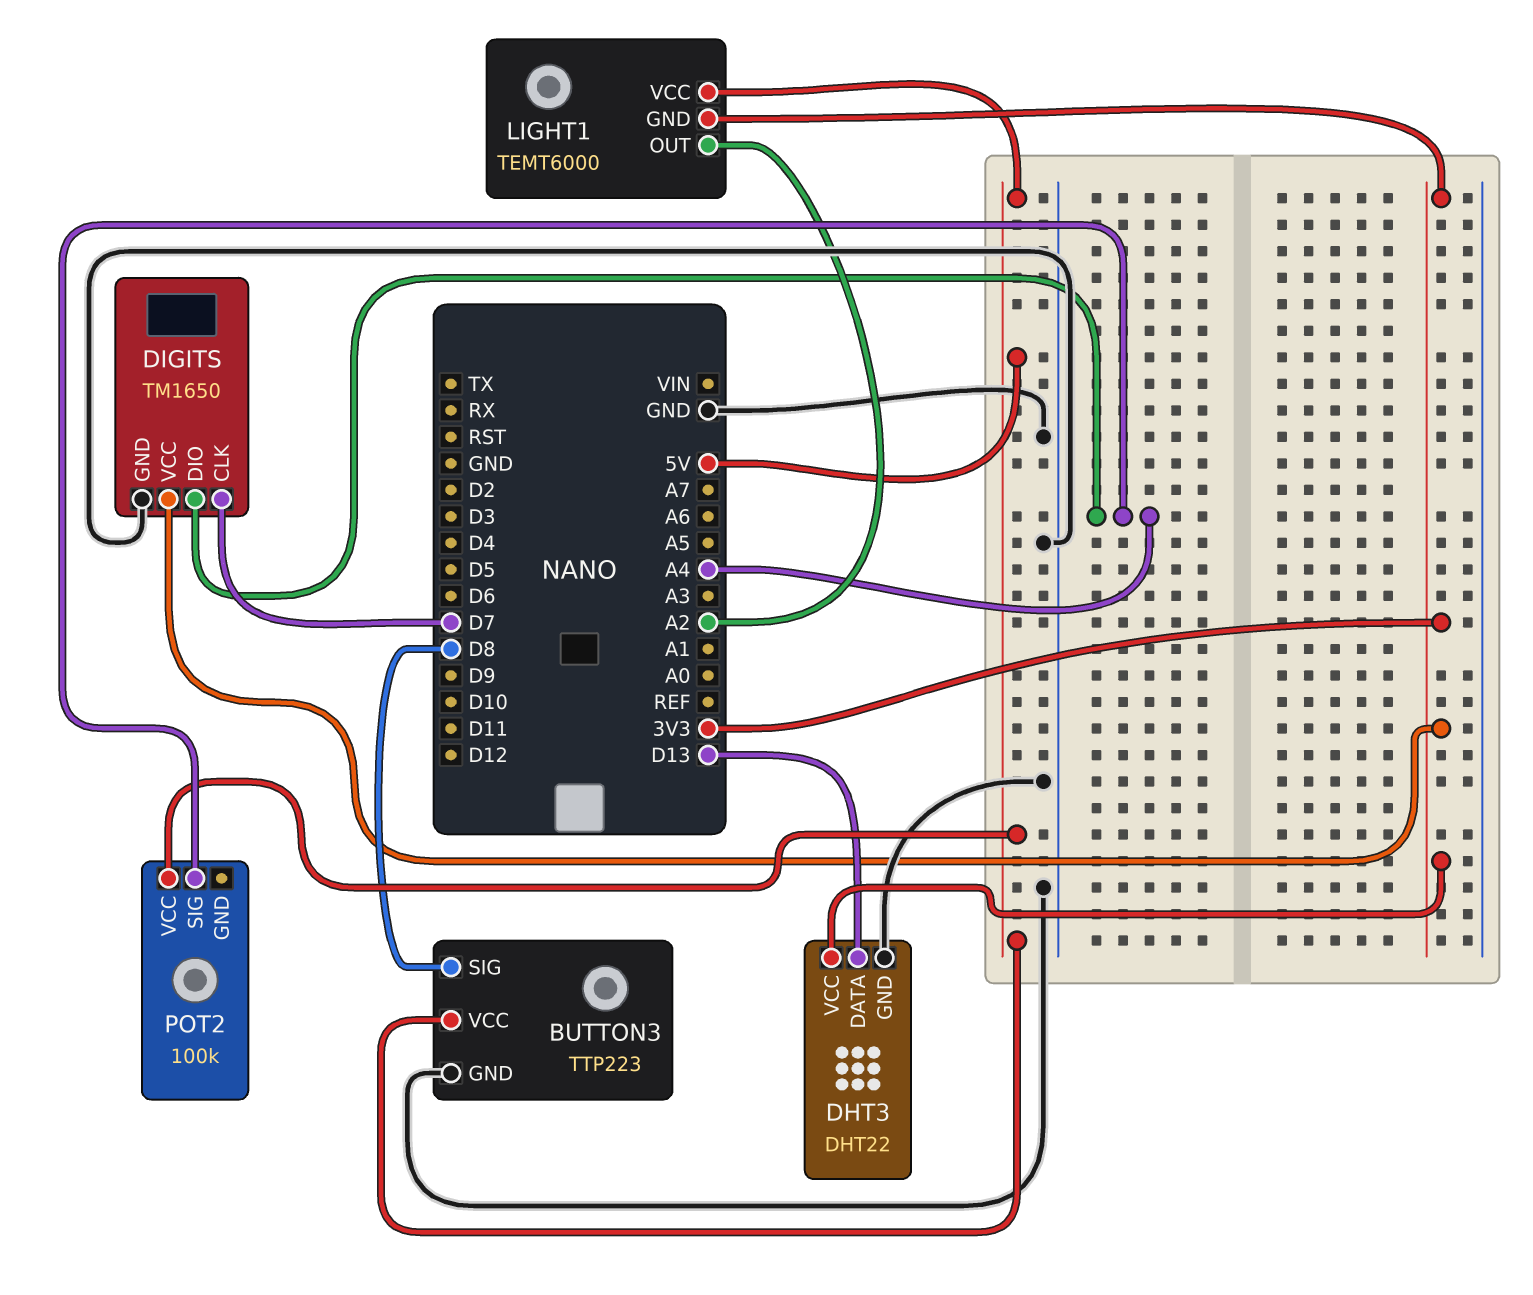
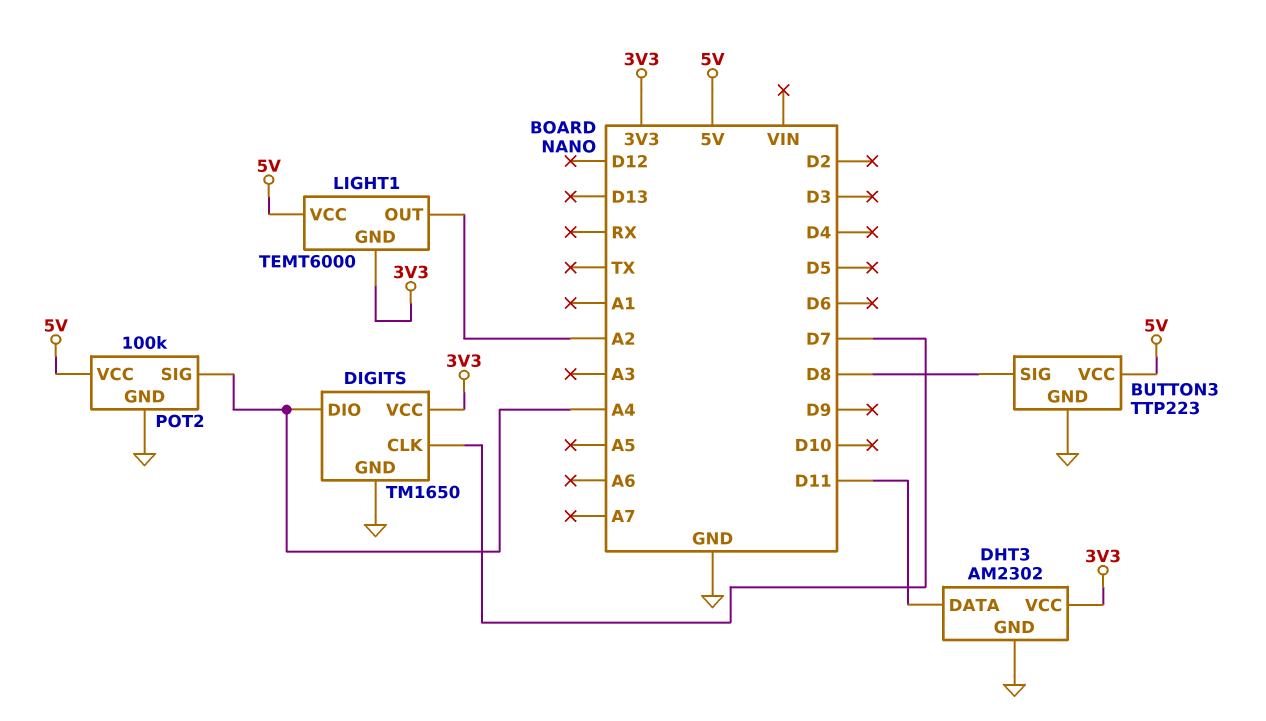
DHT3: DHT22 -> AM2302
DHT3 pin DATA: D13 -> D11
POT2 pin GND: none -> GND

